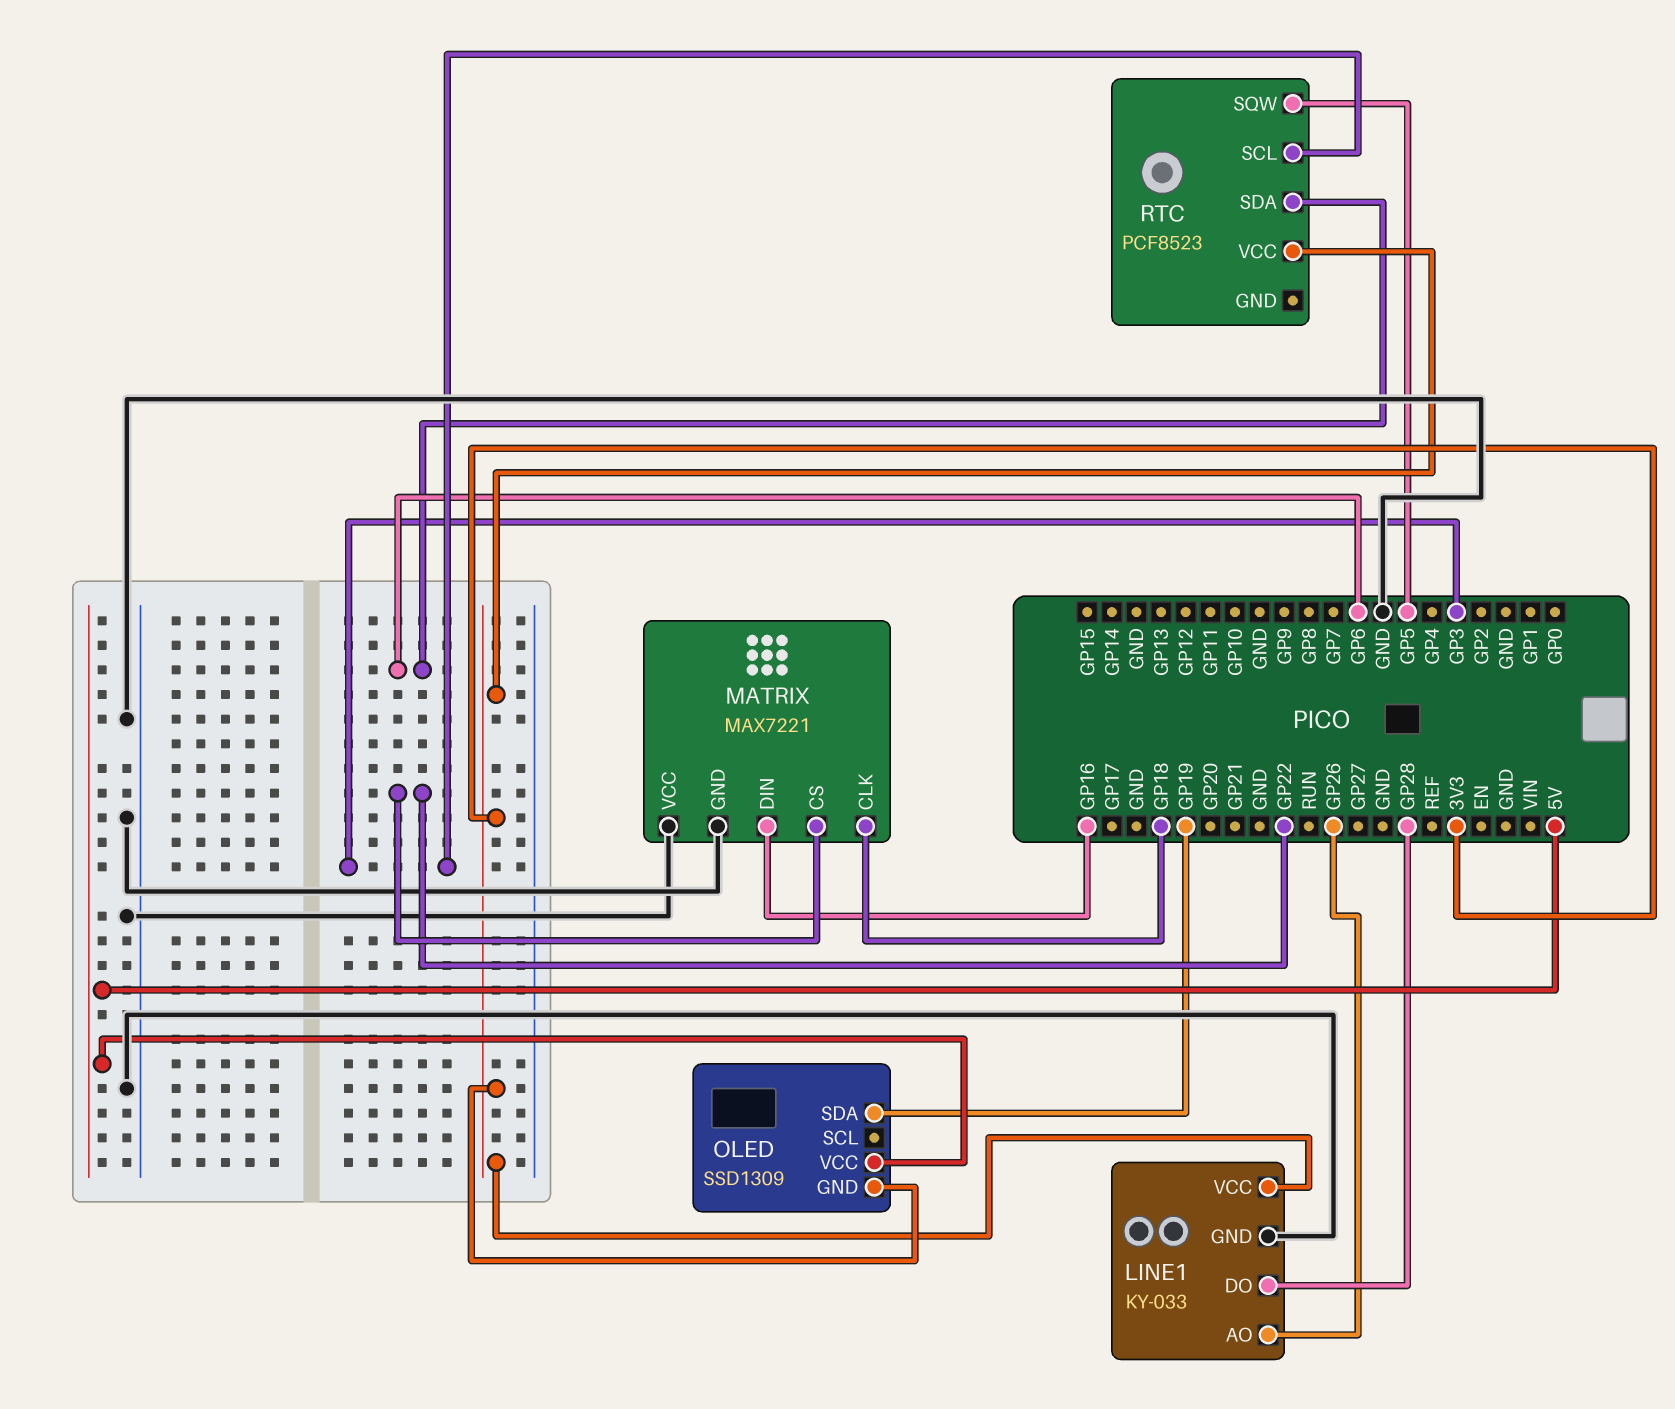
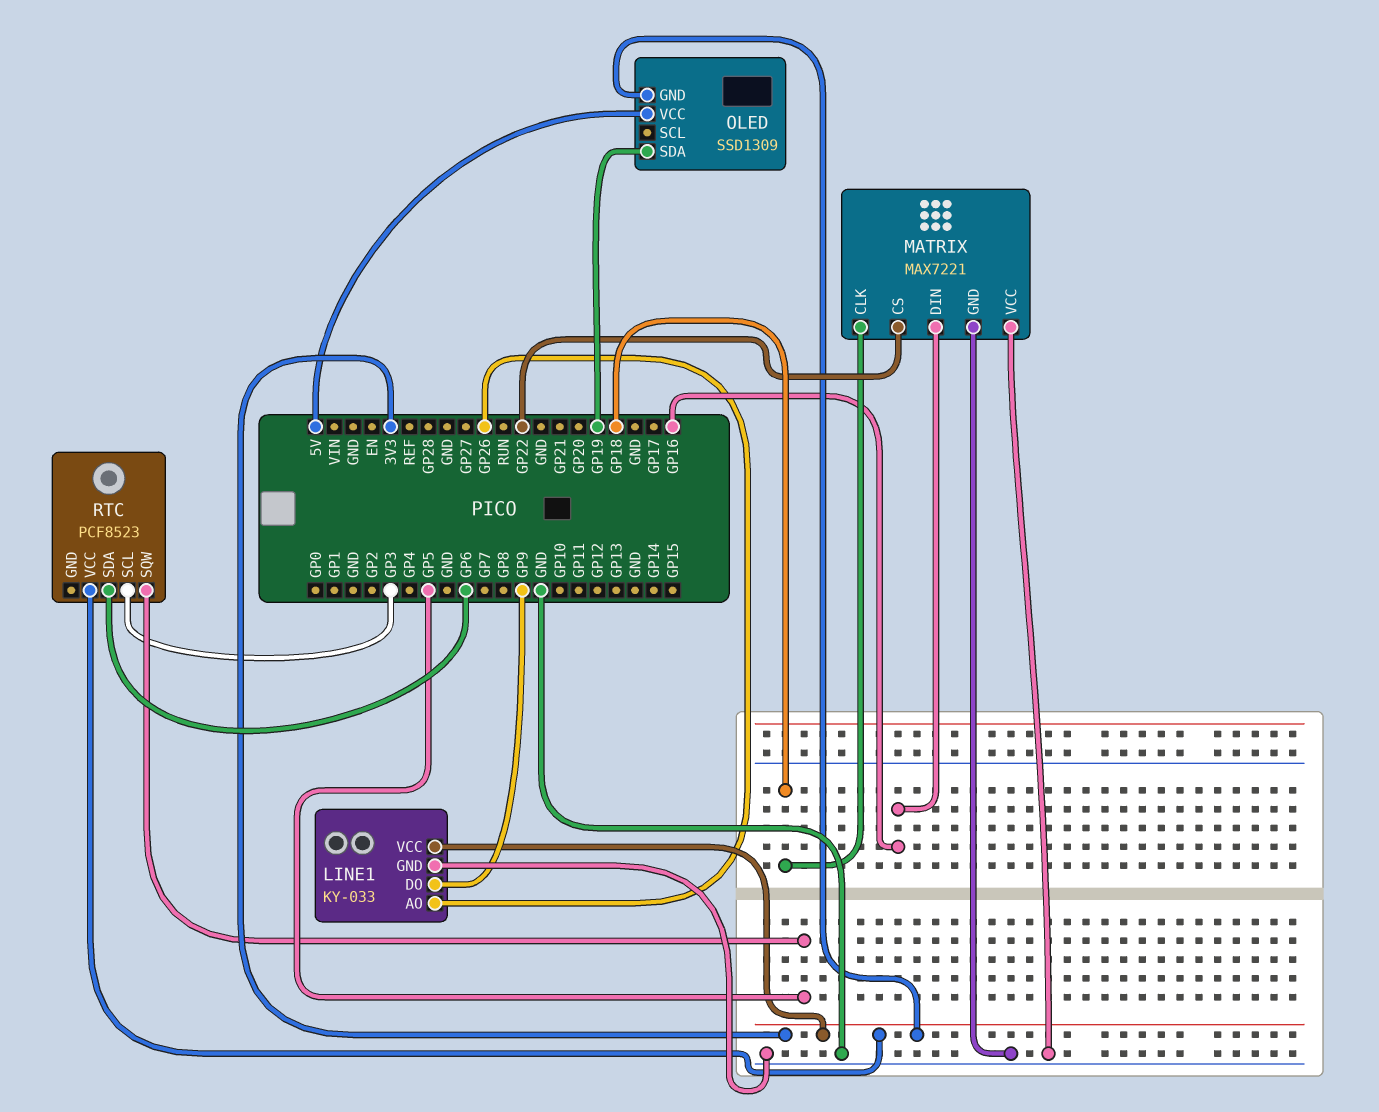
LINE1 pin DO: GP28 -> GP9

